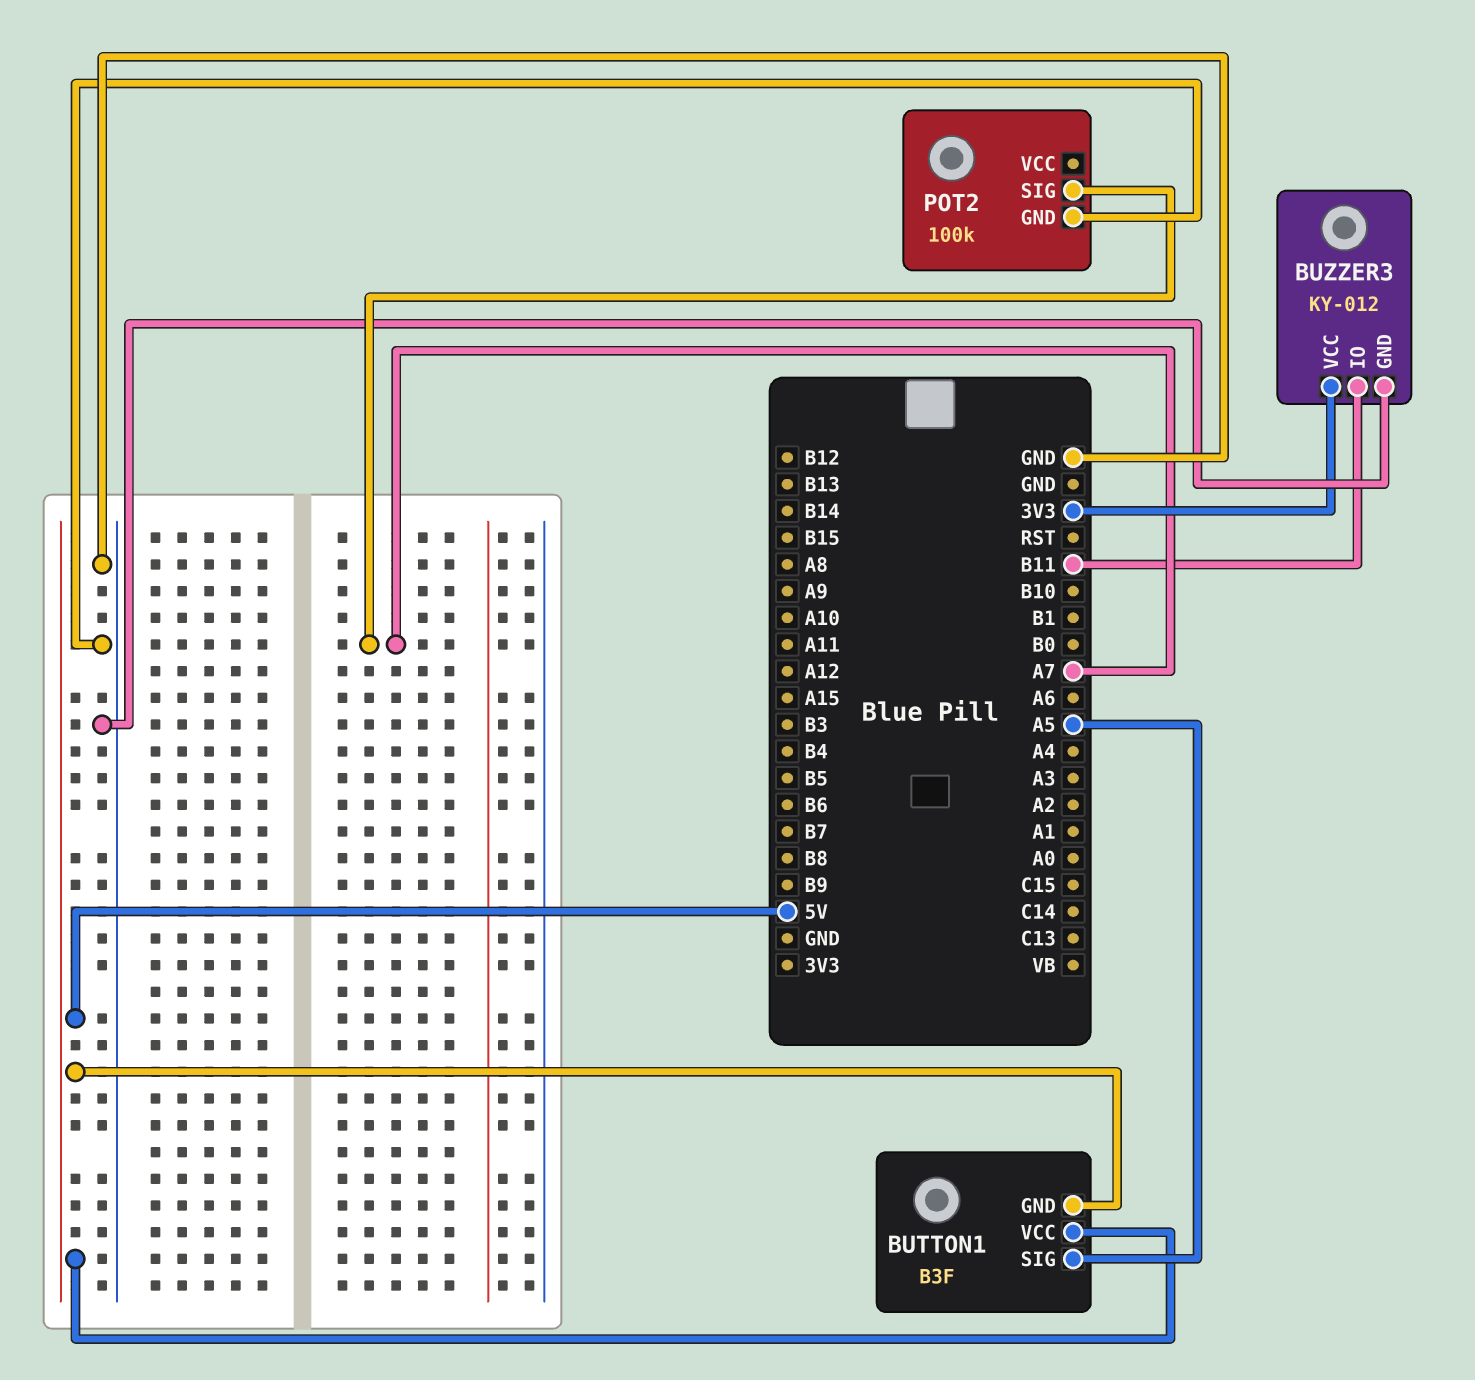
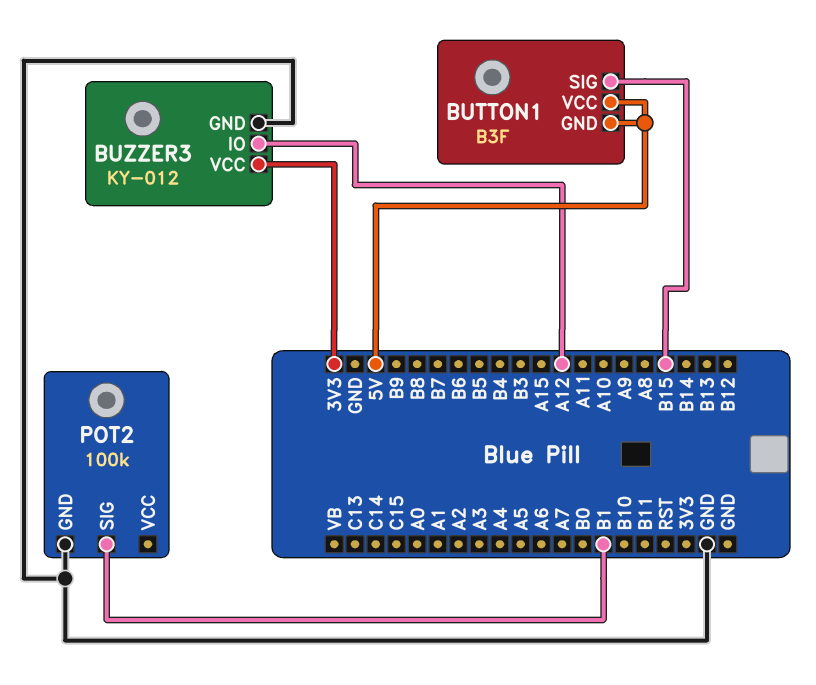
BUTTON1 pin SIG: A5 -> B15
BUZZER3 pin IO: B11 -> A12
POT2 pin SIG: A7 -> B1

